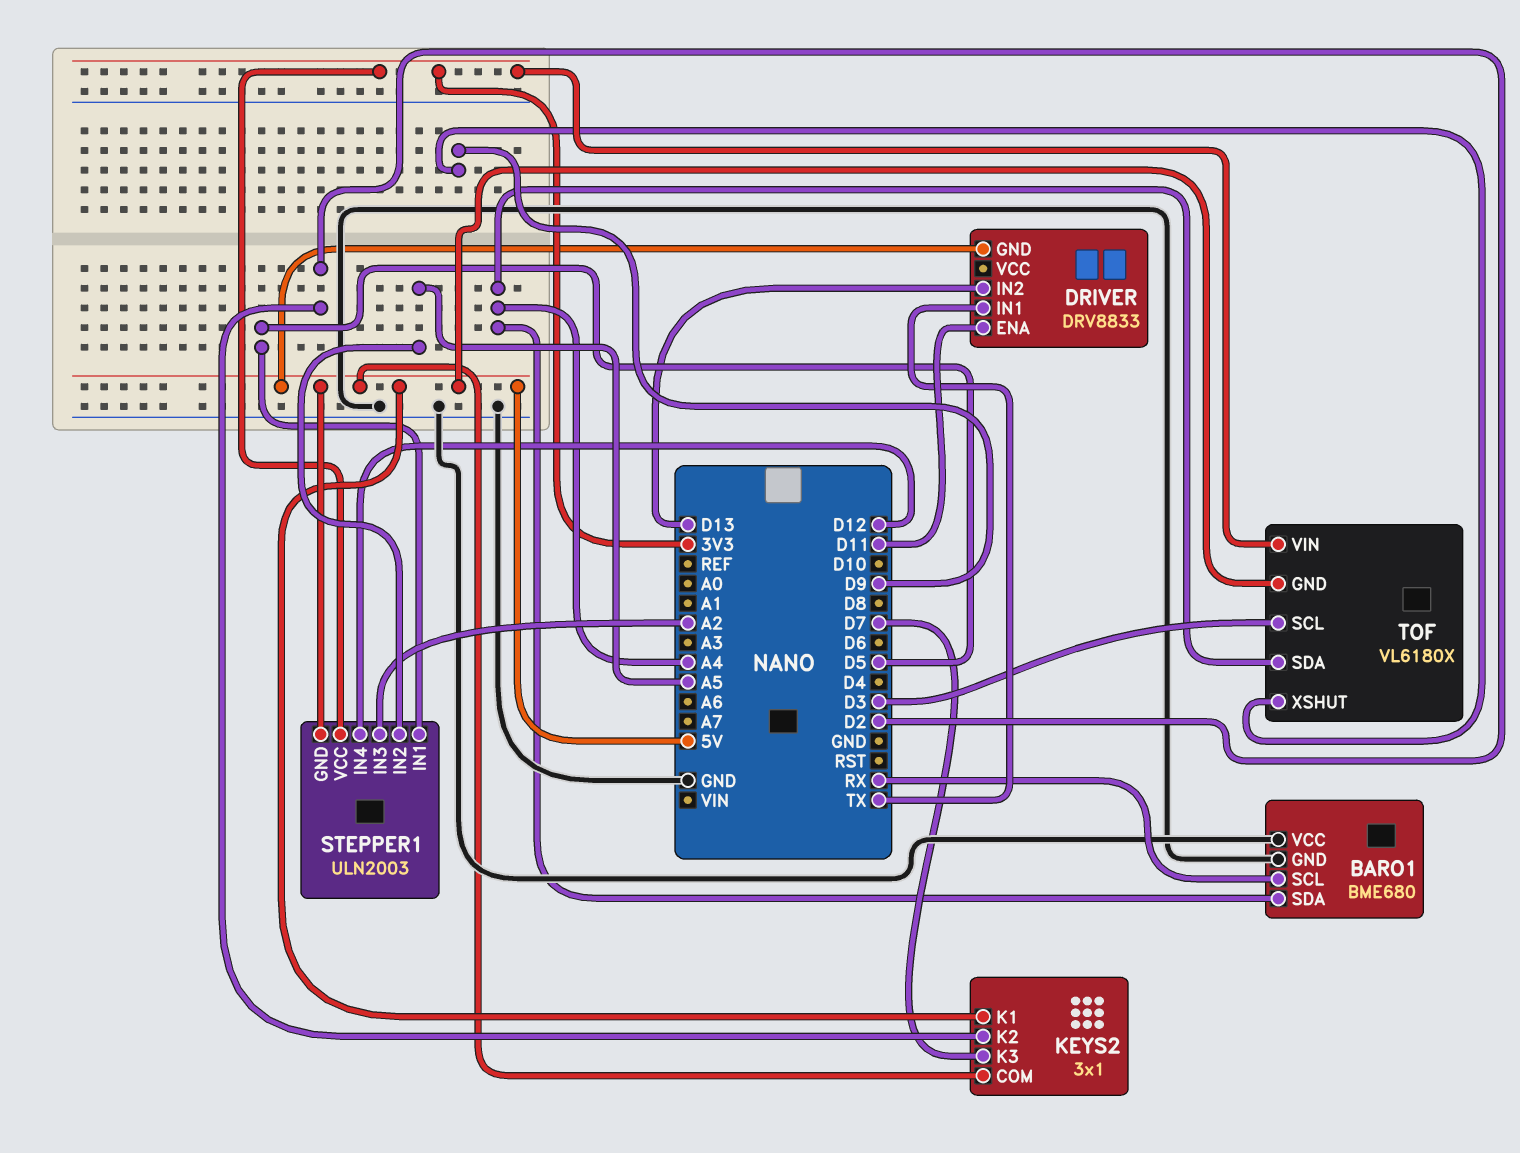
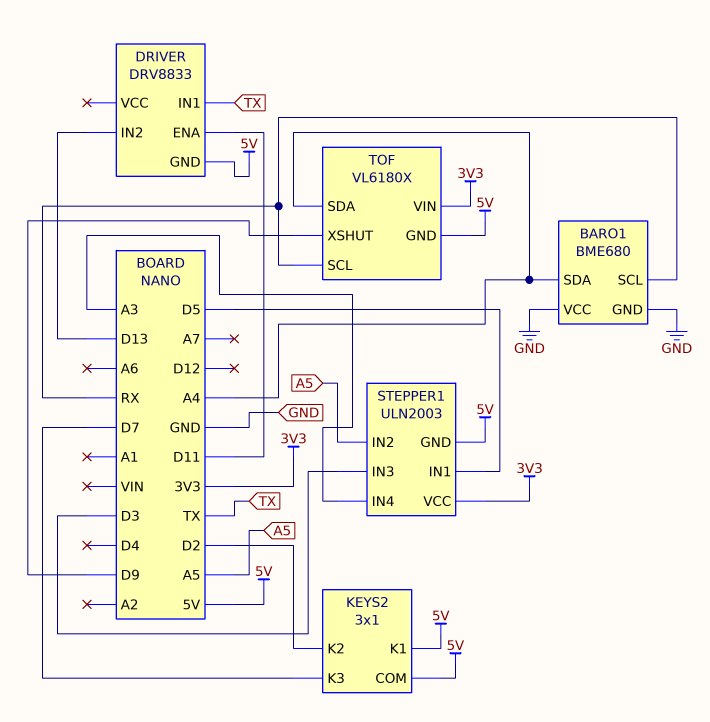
STEPPER1 pin IN3: A2 -> D3
STEPPER1 pin IN4: D12 -> A3
TOF pin SCL: D3 -> RX

